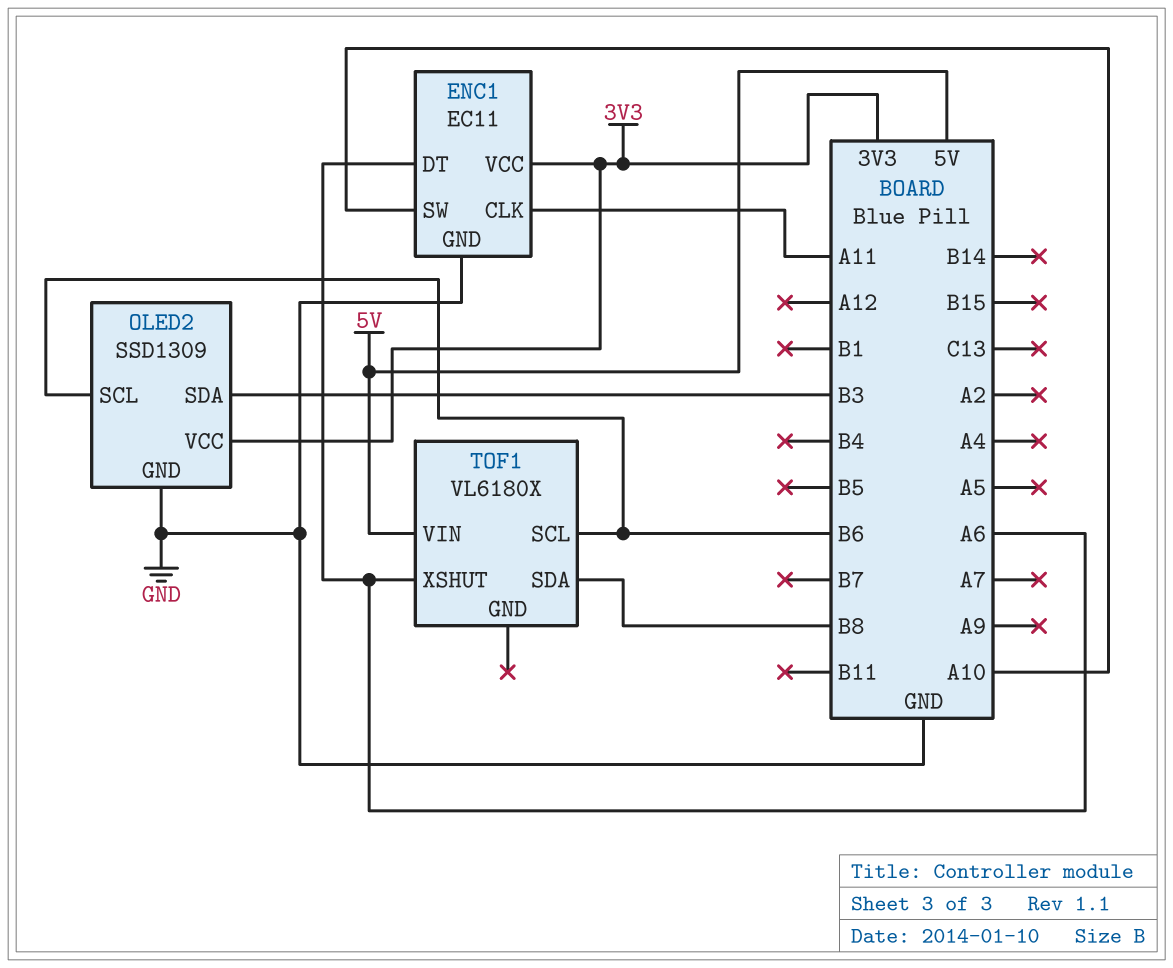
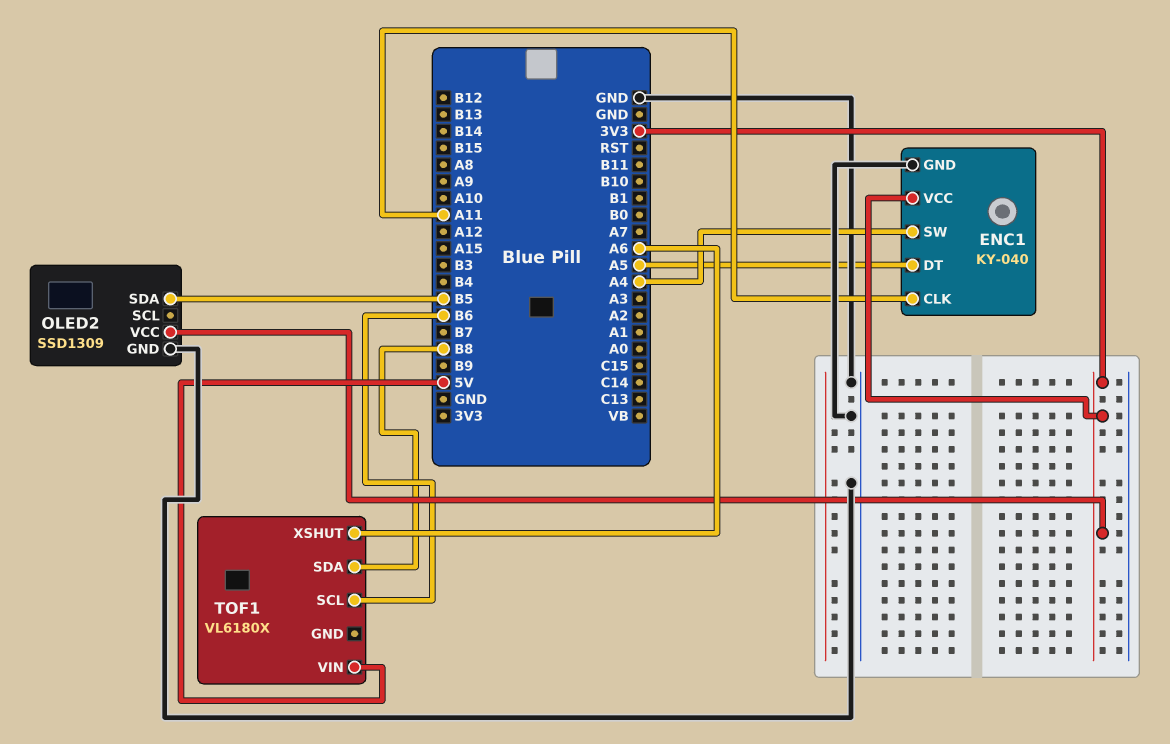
ENC1: EC11 -> KY-040
ENC1 pin DT: A6 -> A5
ENC1 pin SW: A10 -> A4
OLED2 pin SCL: B6 -> none
OLED2 pin SDA: B3 -> B5

